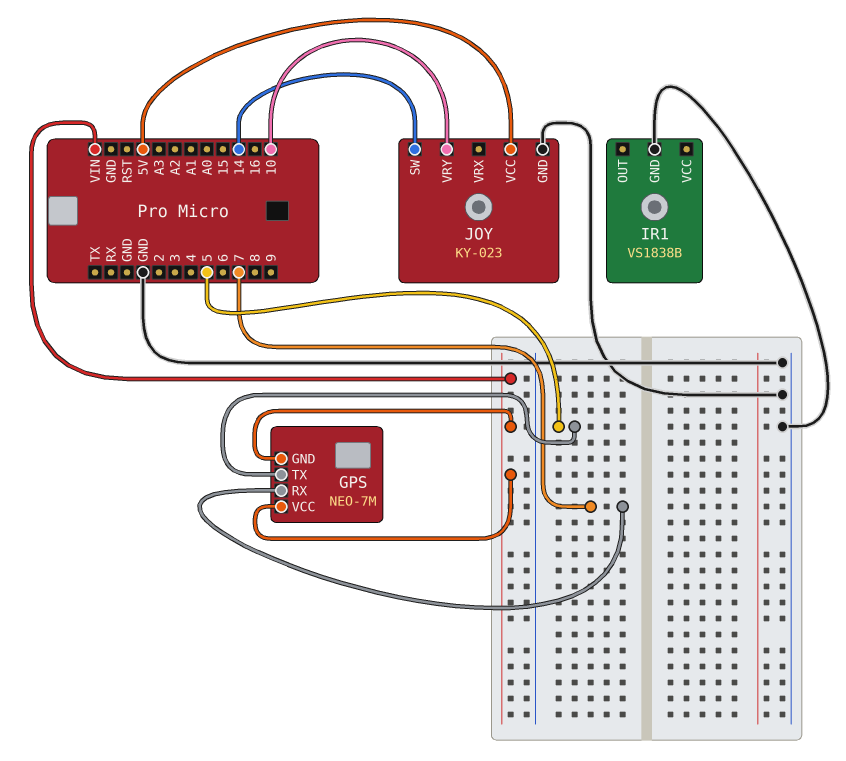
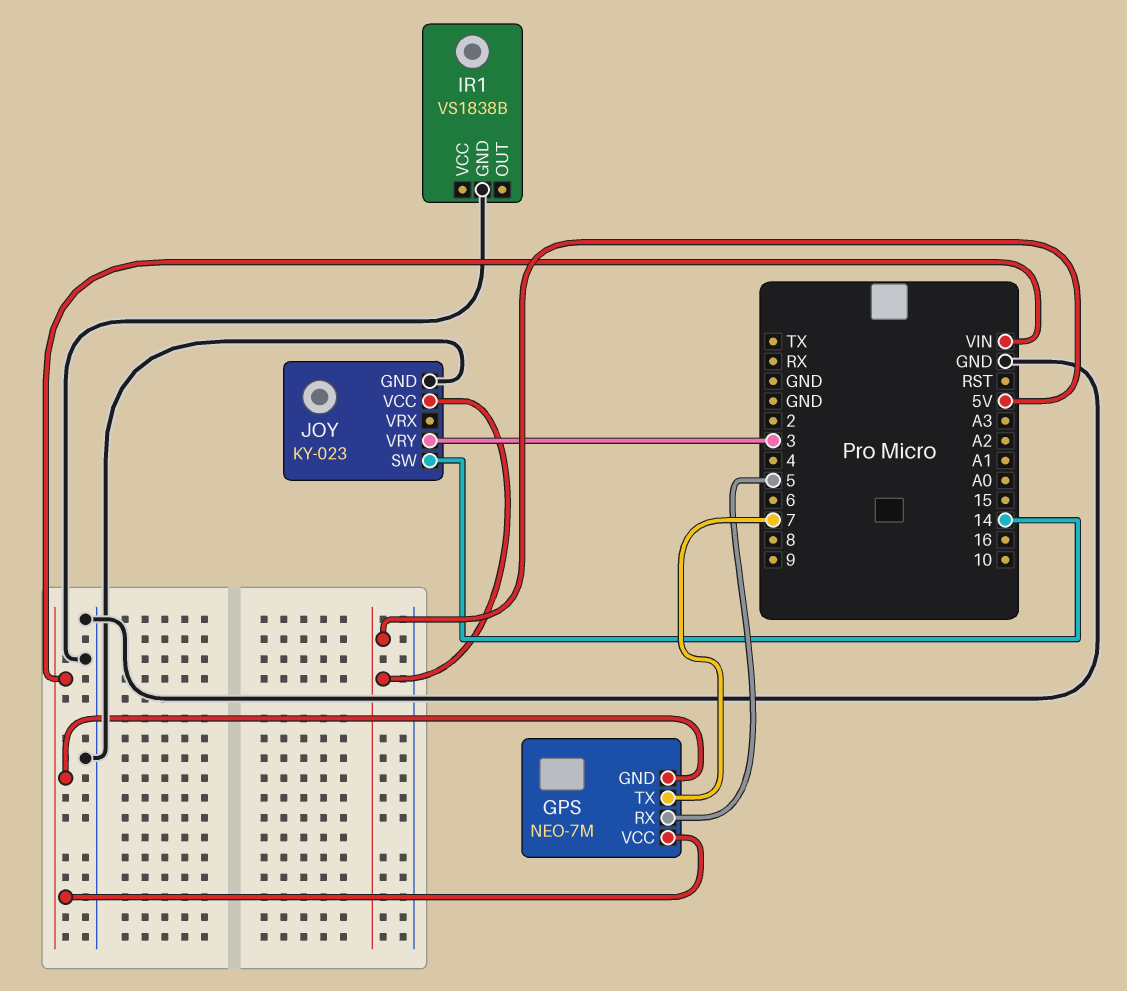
GPS pin RX: 7 -> 5
GPS pin TX: 5 -> 7
JOY pin VRY: 10 -> 3

